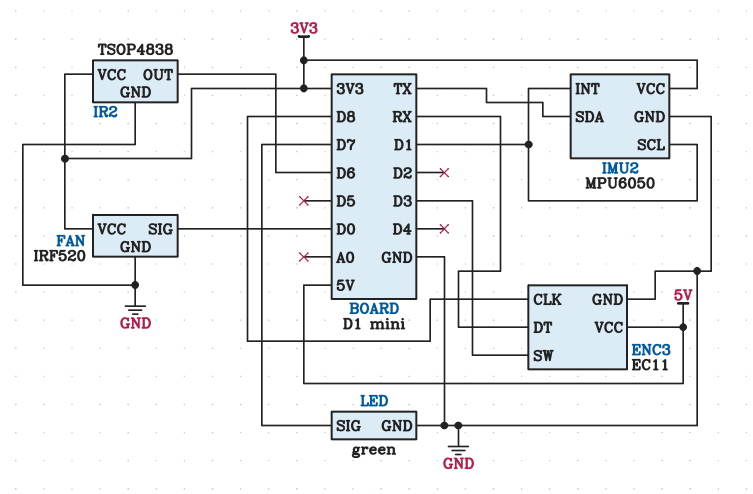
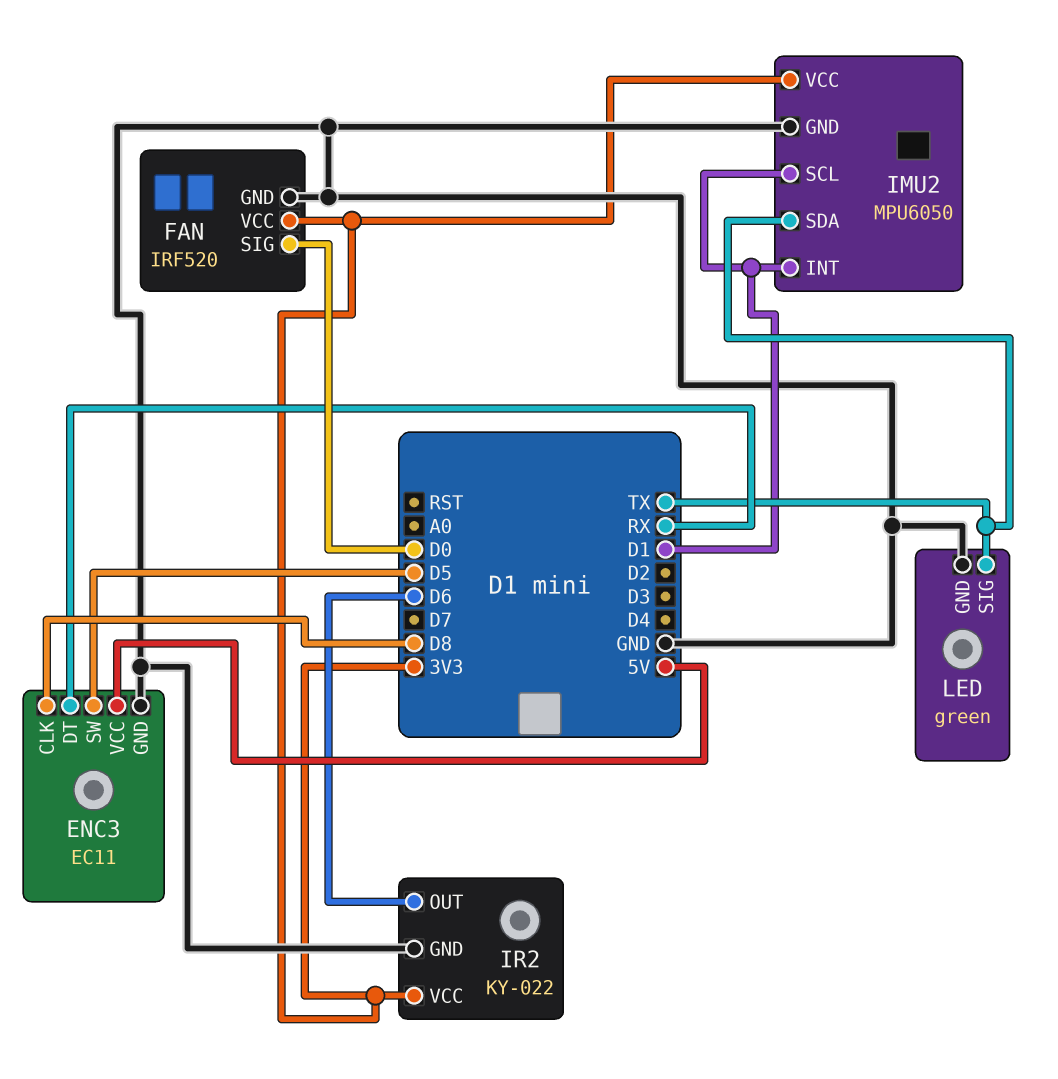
ENC3 pin SW: D3 -> D5
IR2: TSOP4838 -> KY-022
LED pin SIG: D7 -> TX

